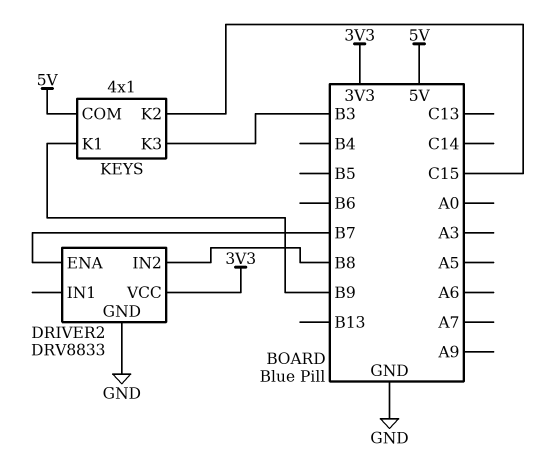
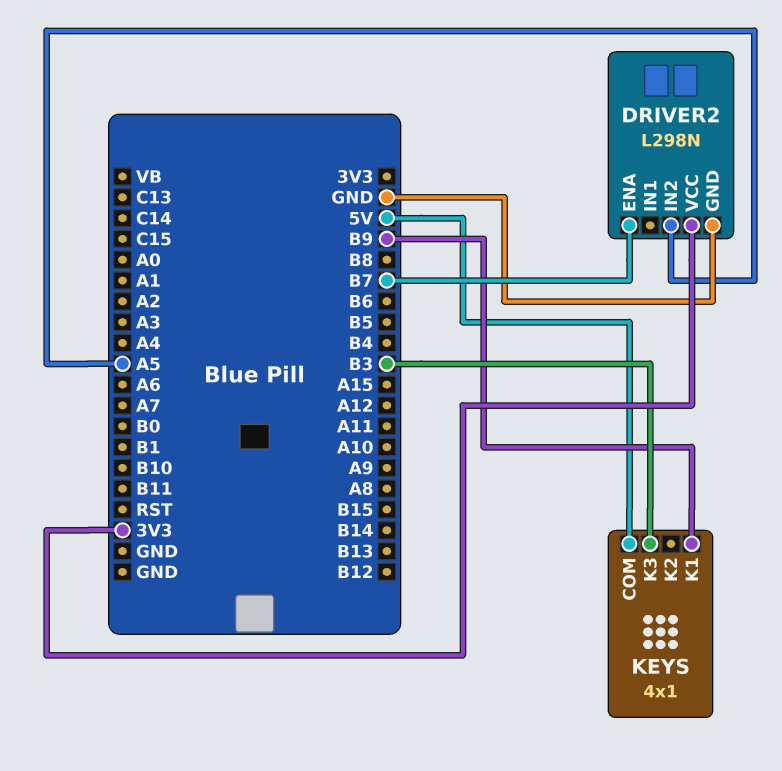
DRIVER2: DRV8833 -> L298N
DRIVER2 pin IN2: B8 -> A5
KEYS pin K2: C15 -> none

